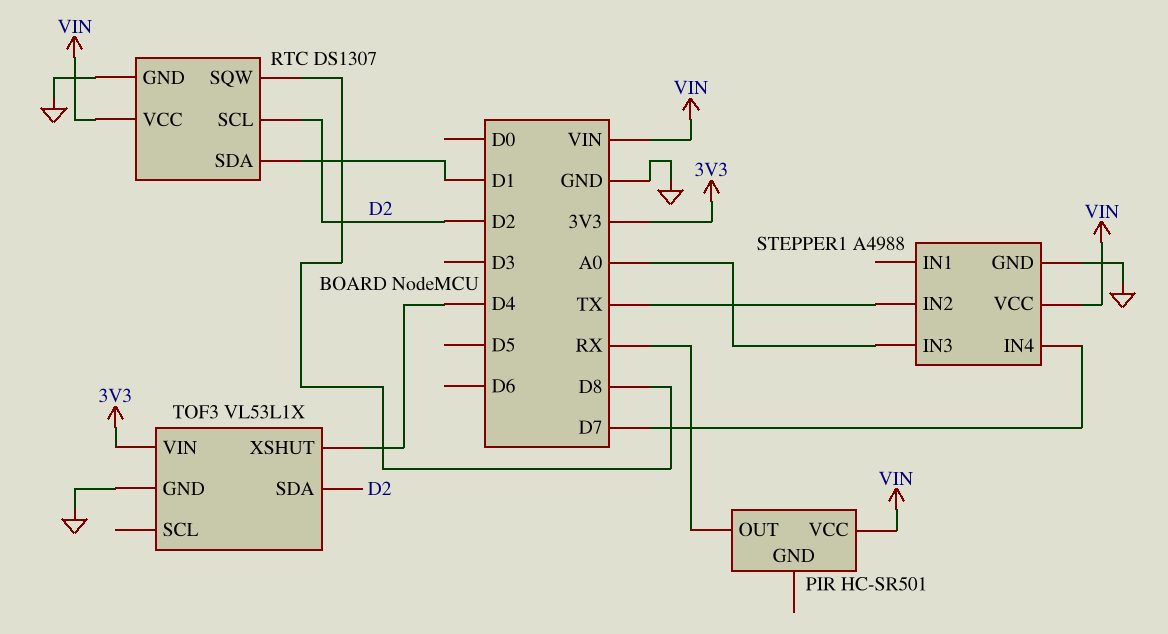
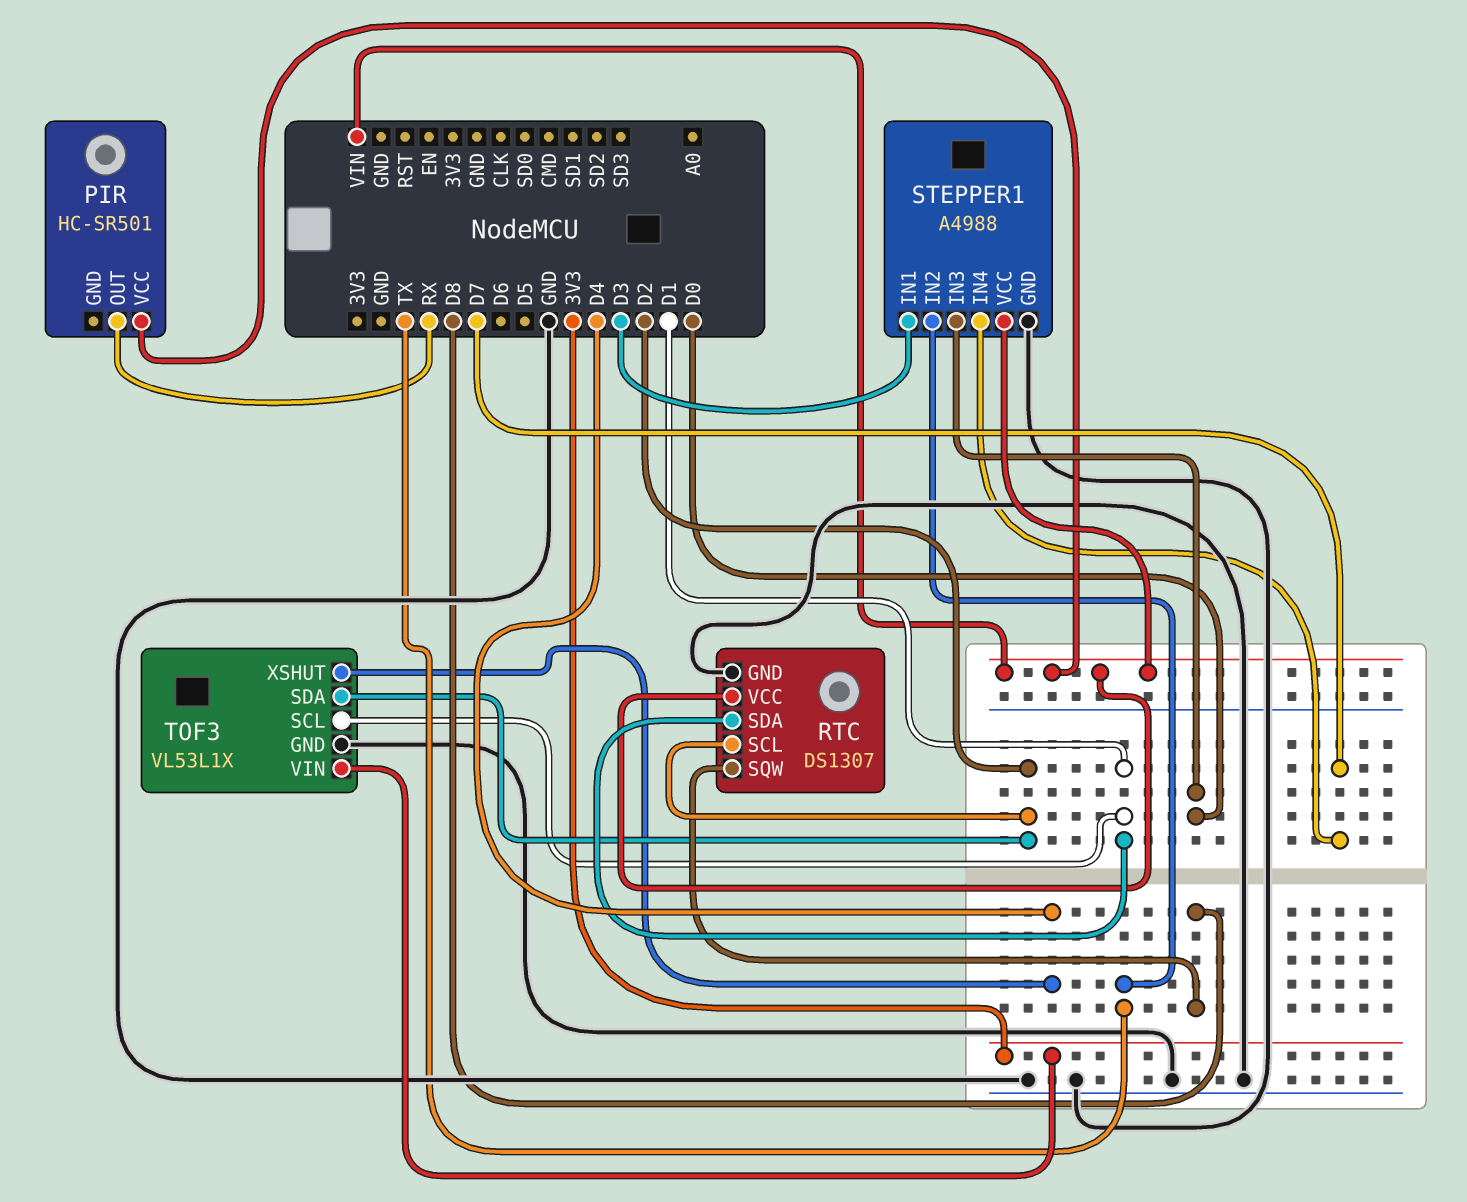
STEPPER1 pin IN1: none -> D3
STEPPER1 pin IN3: A0 -> D0
TOF3 pin SCL: none -> D1

